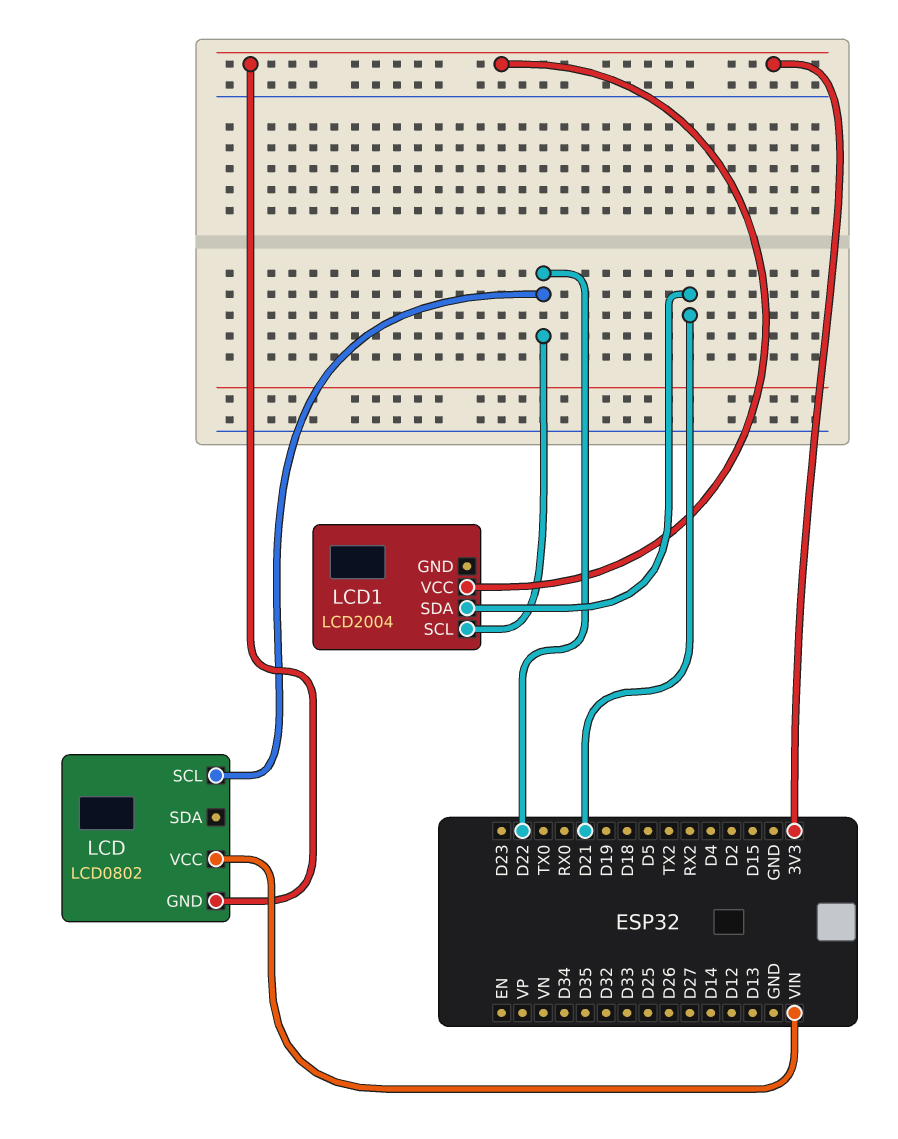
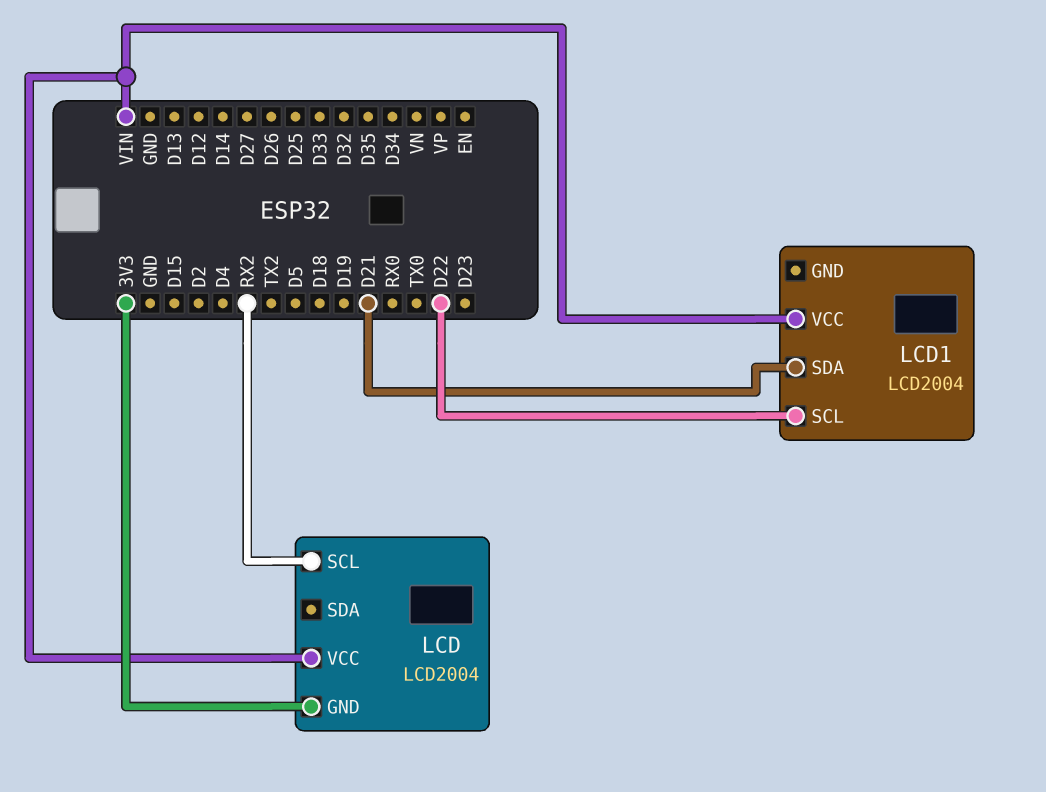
LCD: LCD0802 -> LCD2004
LCD pin SCL: D22 -> RX2
LCD1 pin VCC: 3V3 -> VIN

